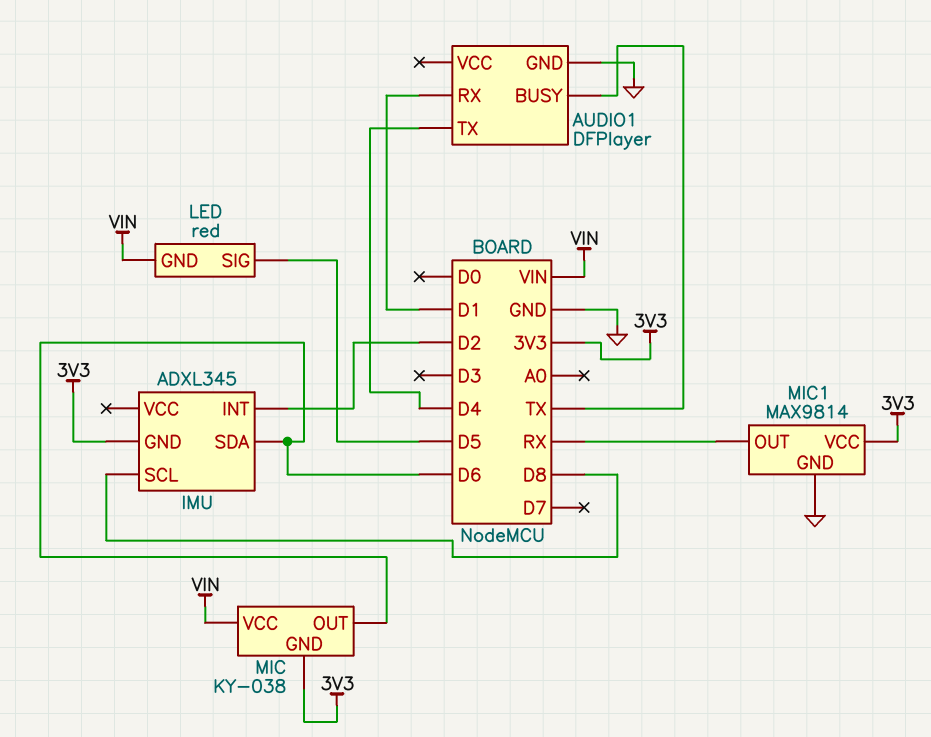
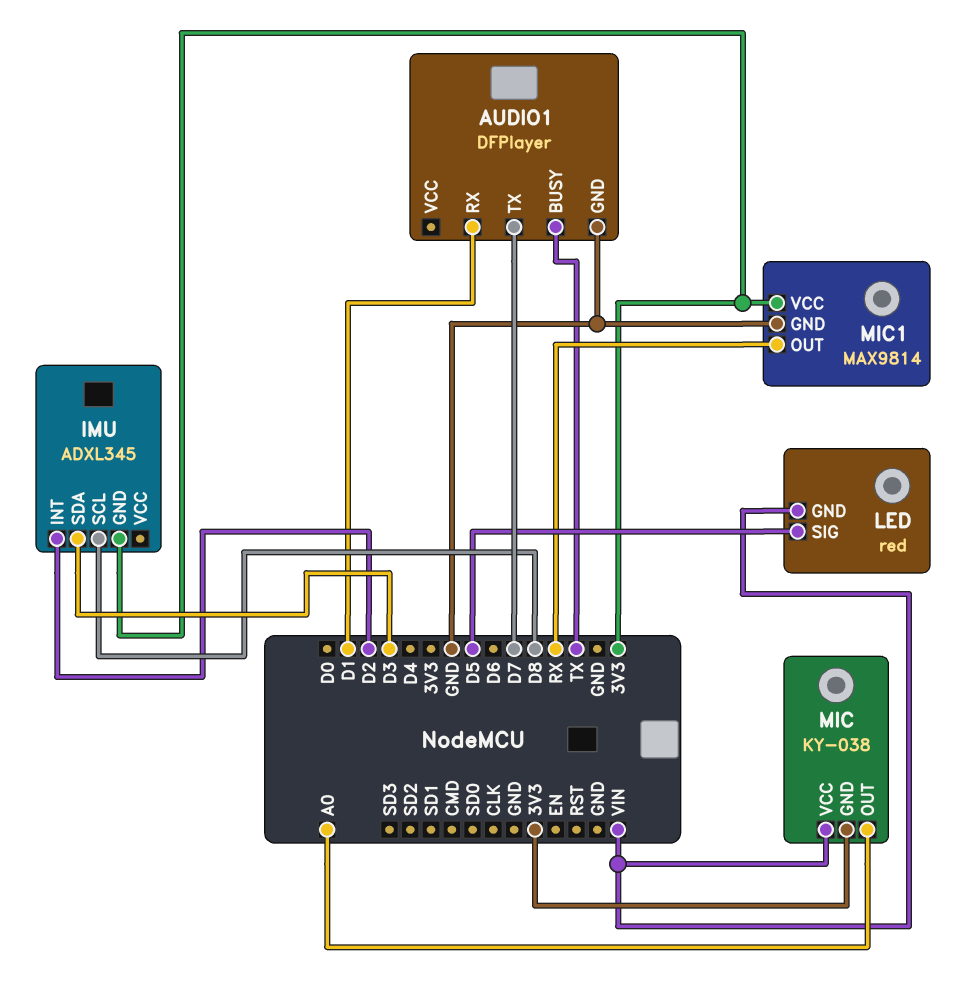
AUDIO1 pin TX: D4 -> D7
IMU pin SDA: D6 -> D3
MIC pin OUT: D6 -> A0

